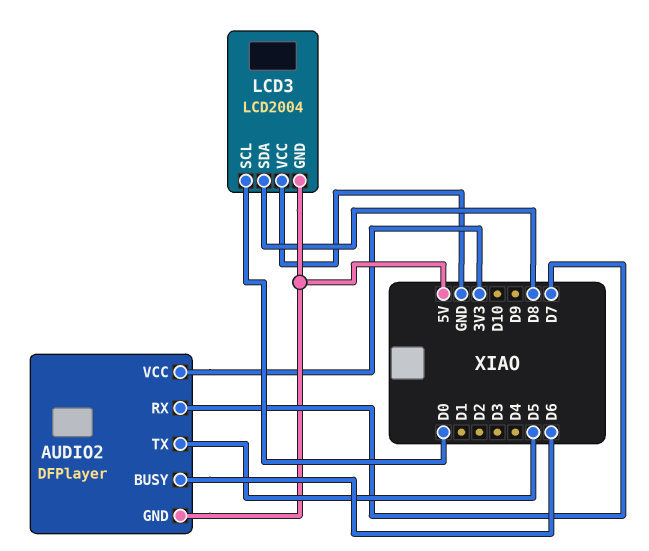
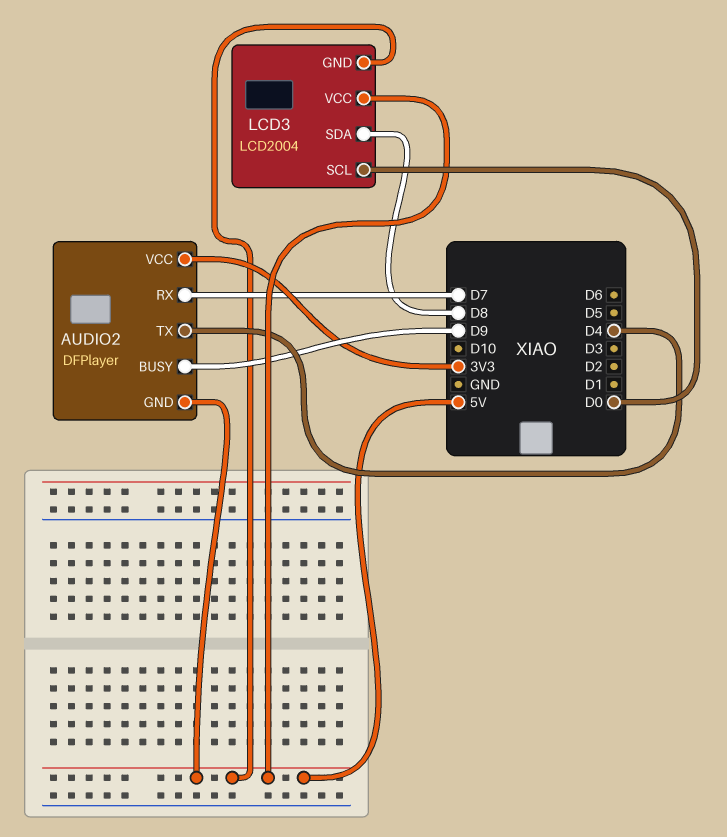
AUDIO2 pin BUSY: D6 -> D9
AUDIO2 pin TX: D5 -> D4
LCD3 pin VCC: GND -> 5V

